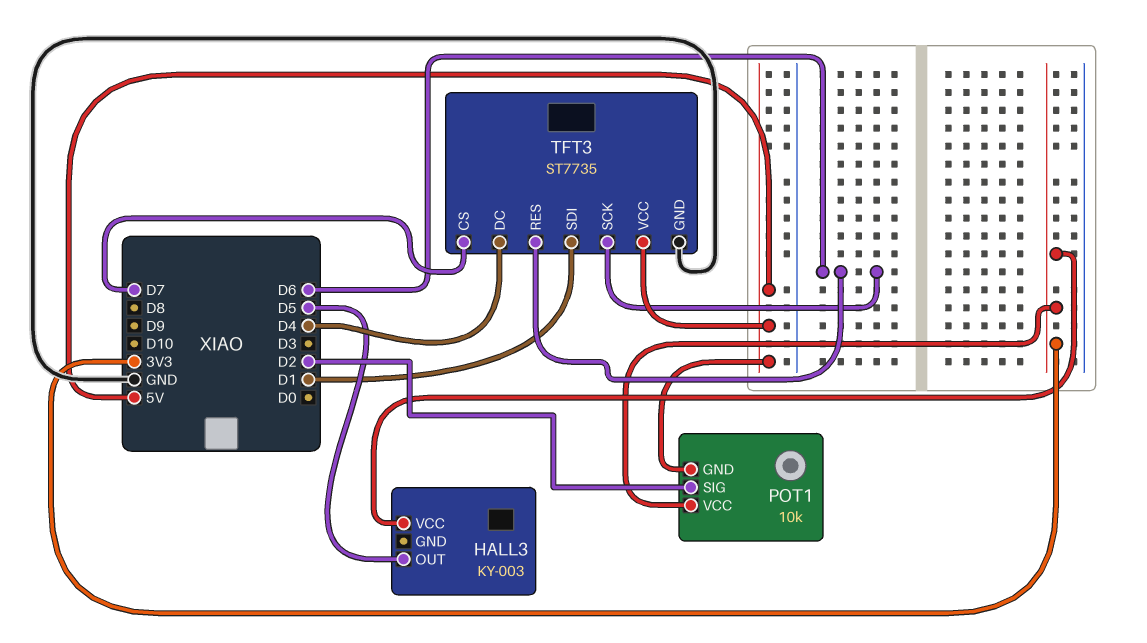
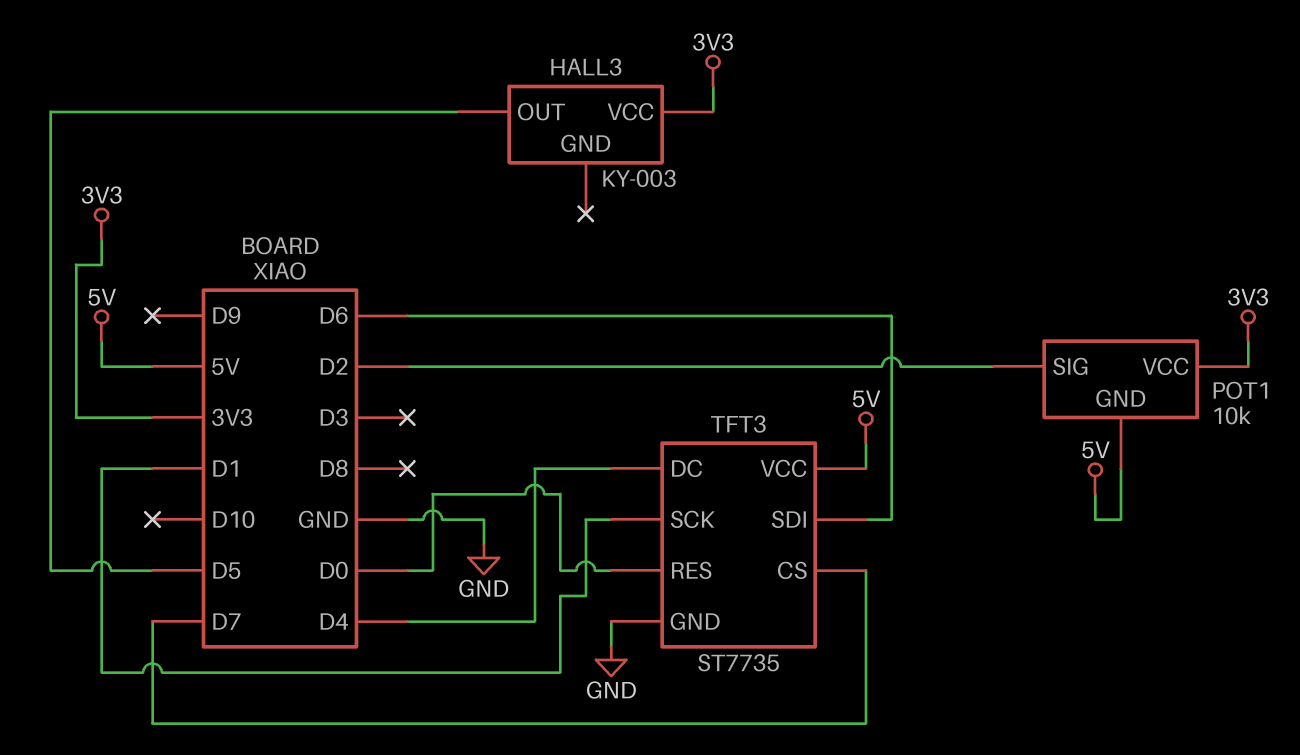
TFT3 pin RES: D6 -> D0
TFT3 pin SCK: D6 -> D1
TFT3 pin SDI: D1 -> D6

